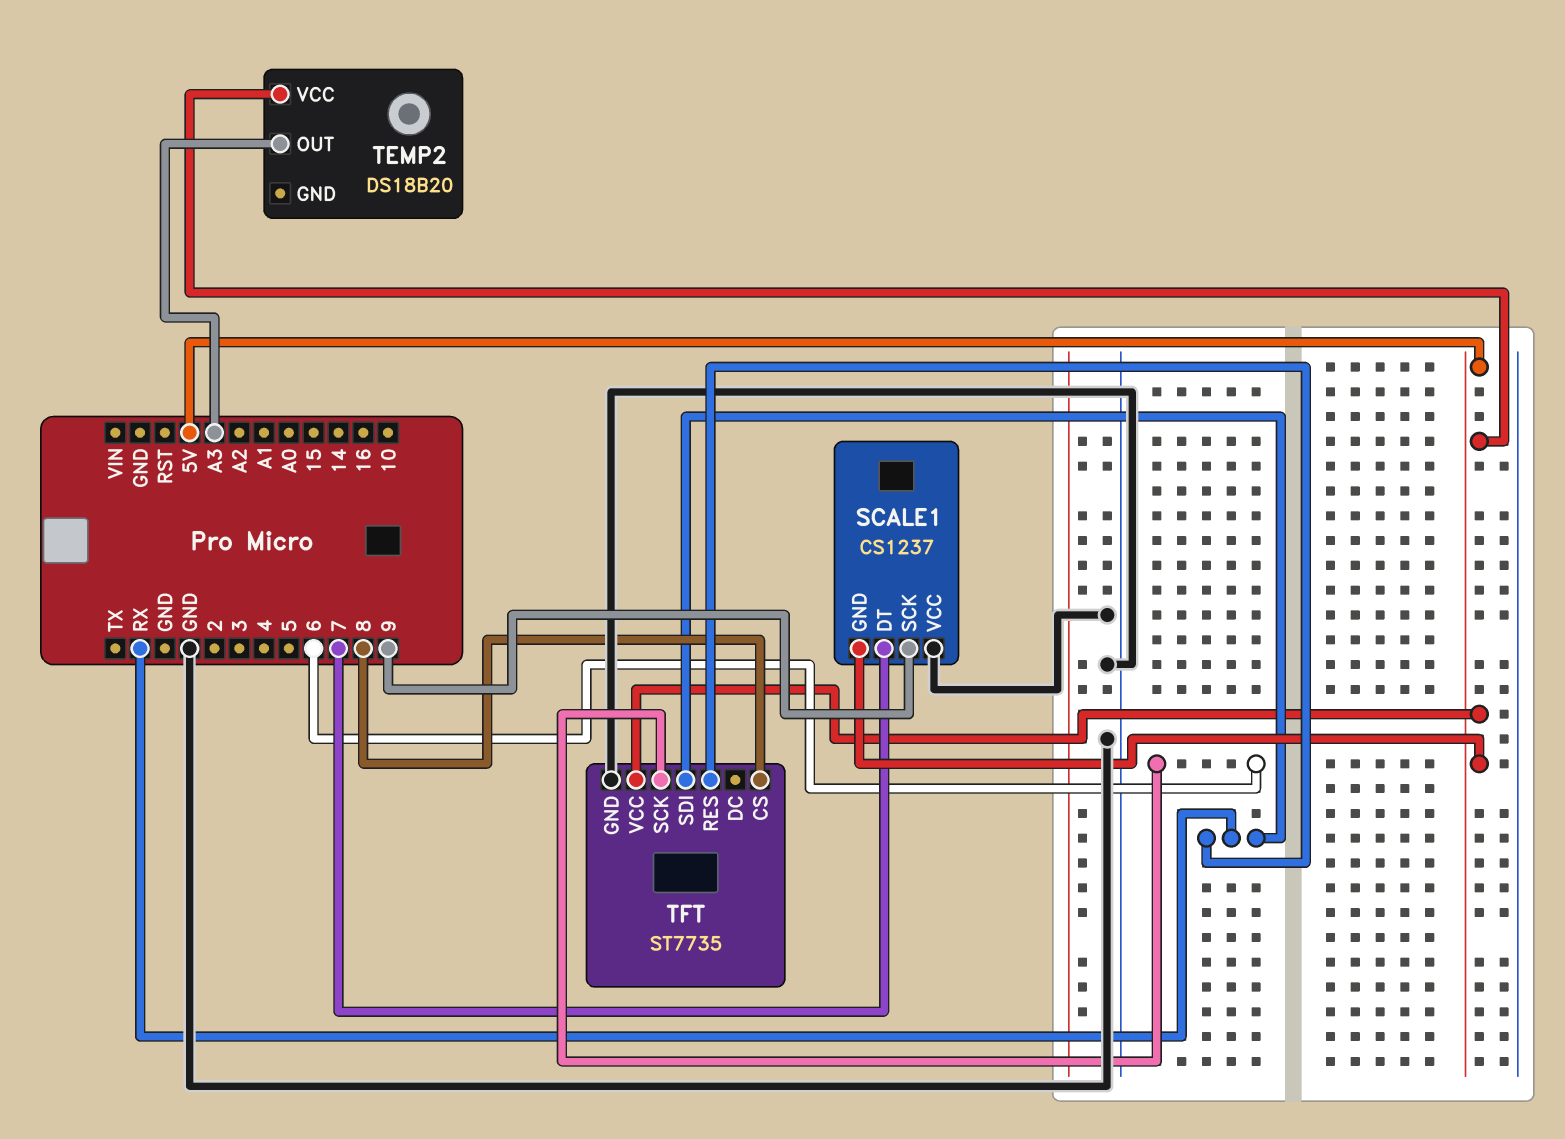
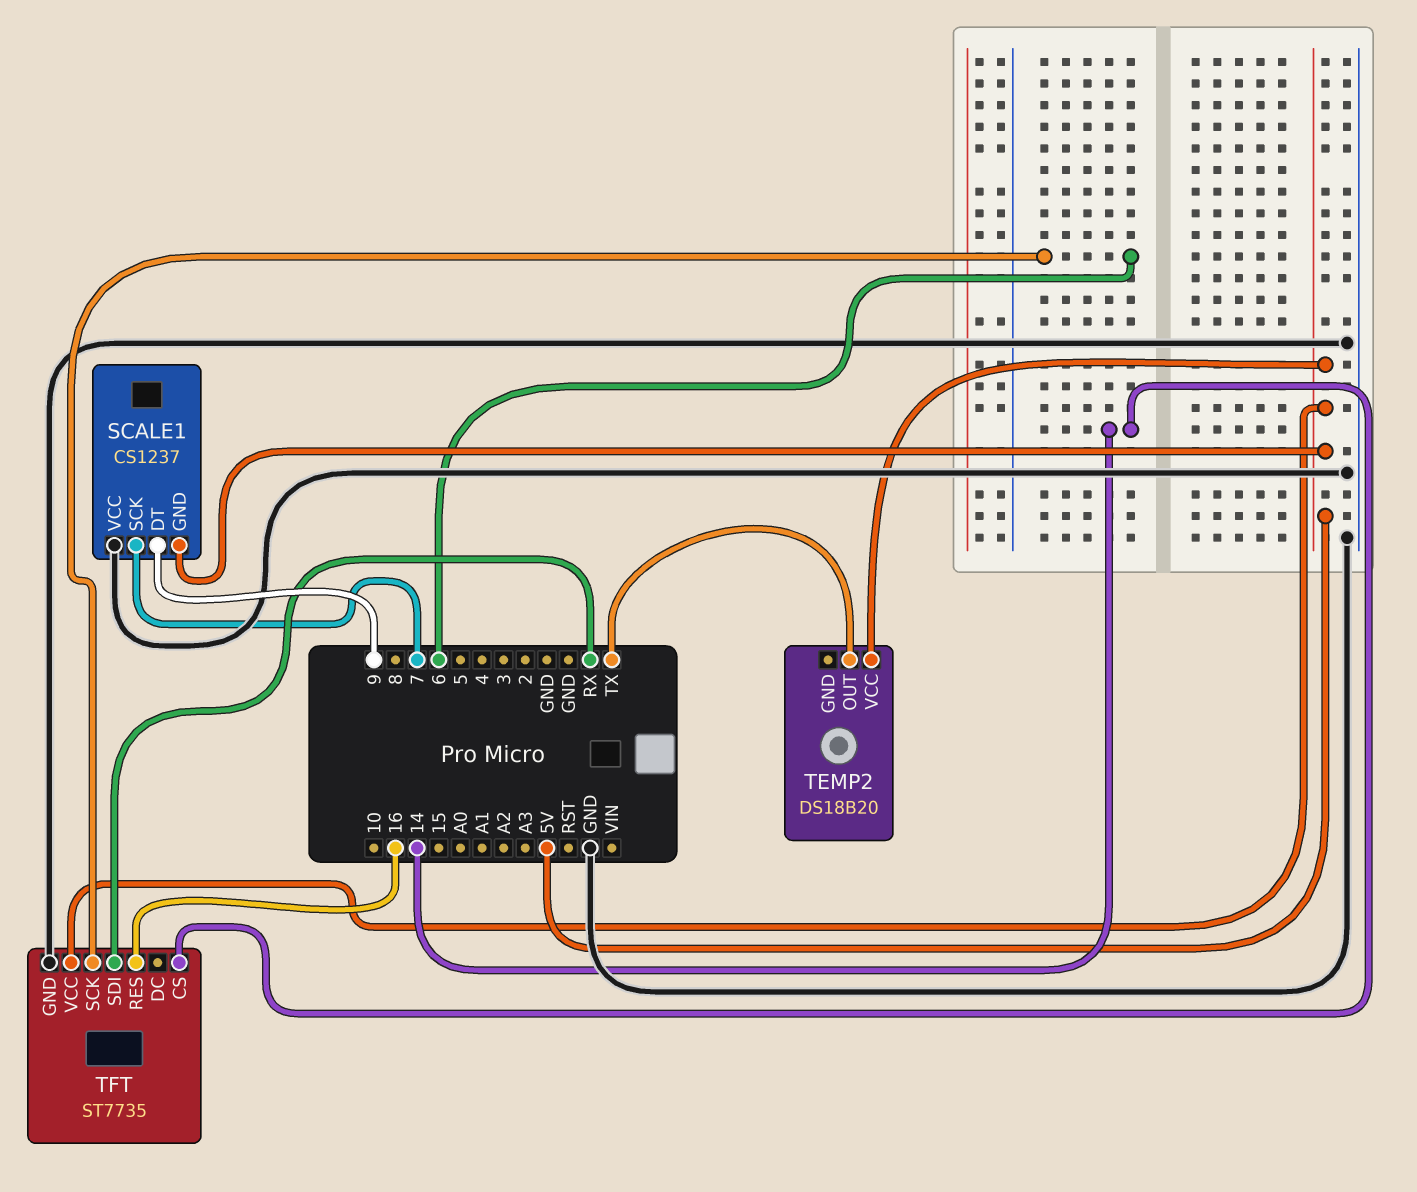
SCALE1 pin DT: 7 -> 9
SCALE1 pin SCK: 9 -> 7
TEMP2 pin OUT: A3 -> TX
TFT pin CS: 8 -> 14
TFT pin RES: RX -> 16

